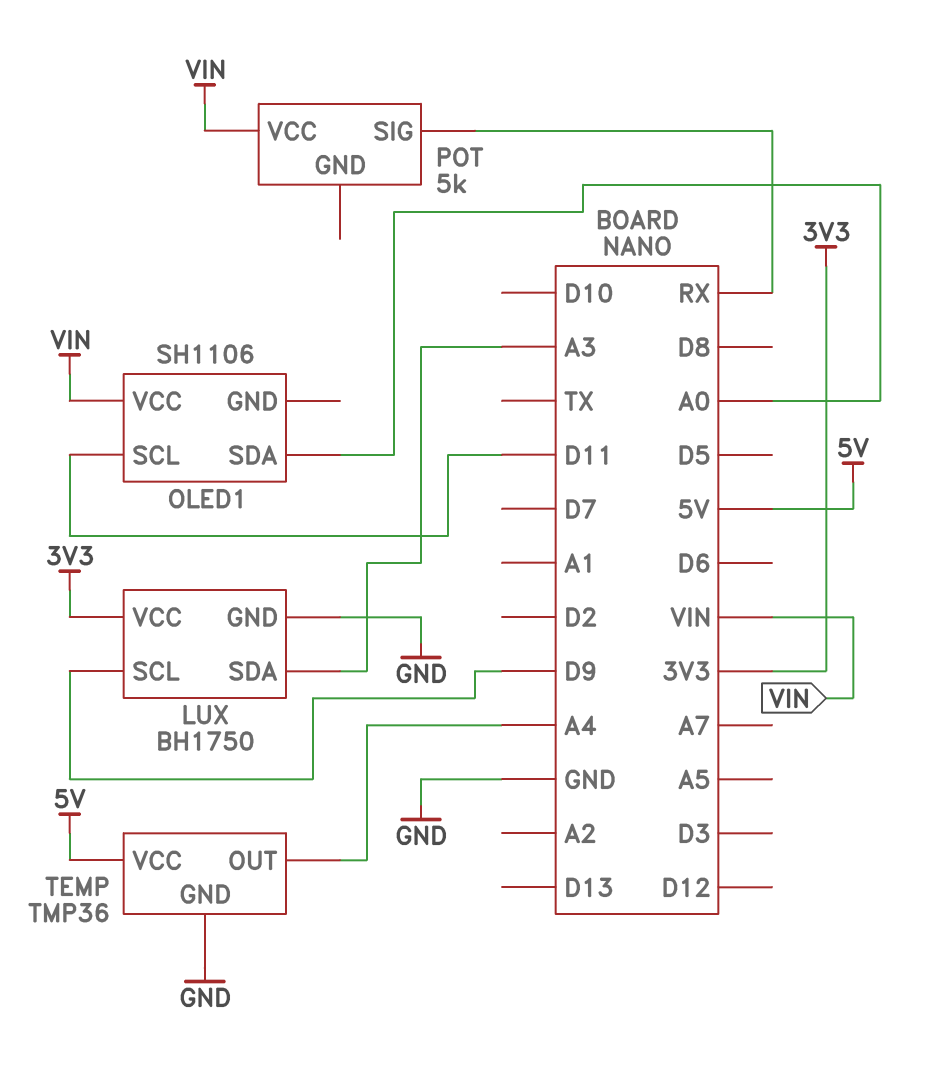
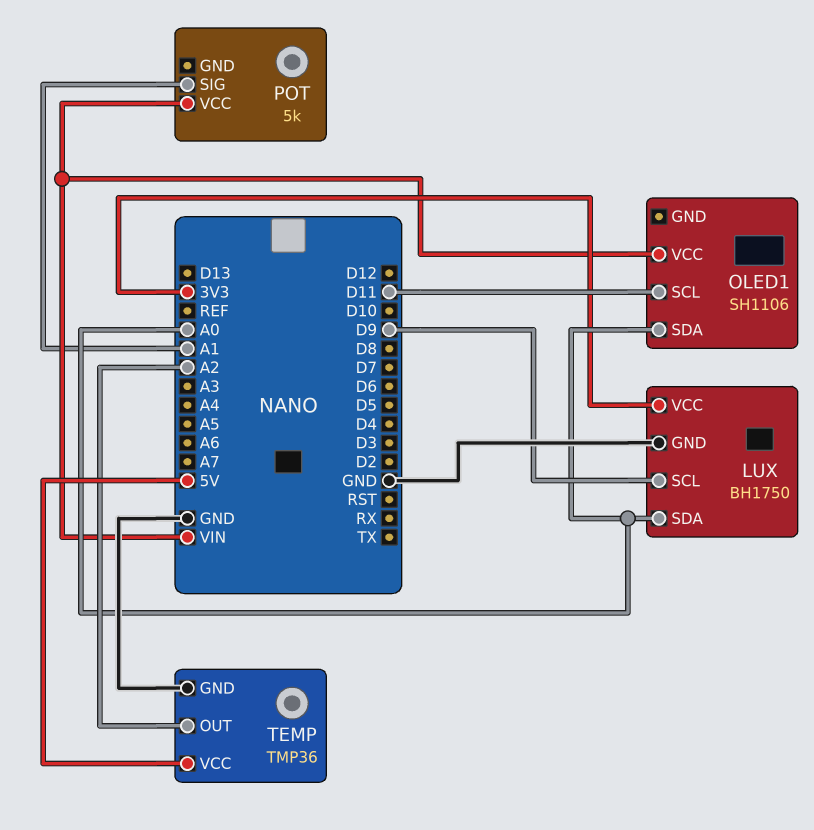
LUX pin SDA: A3 -> A0
POT pin SIG: RX -> A1
TEMP pin OUT: A4 -> A2

